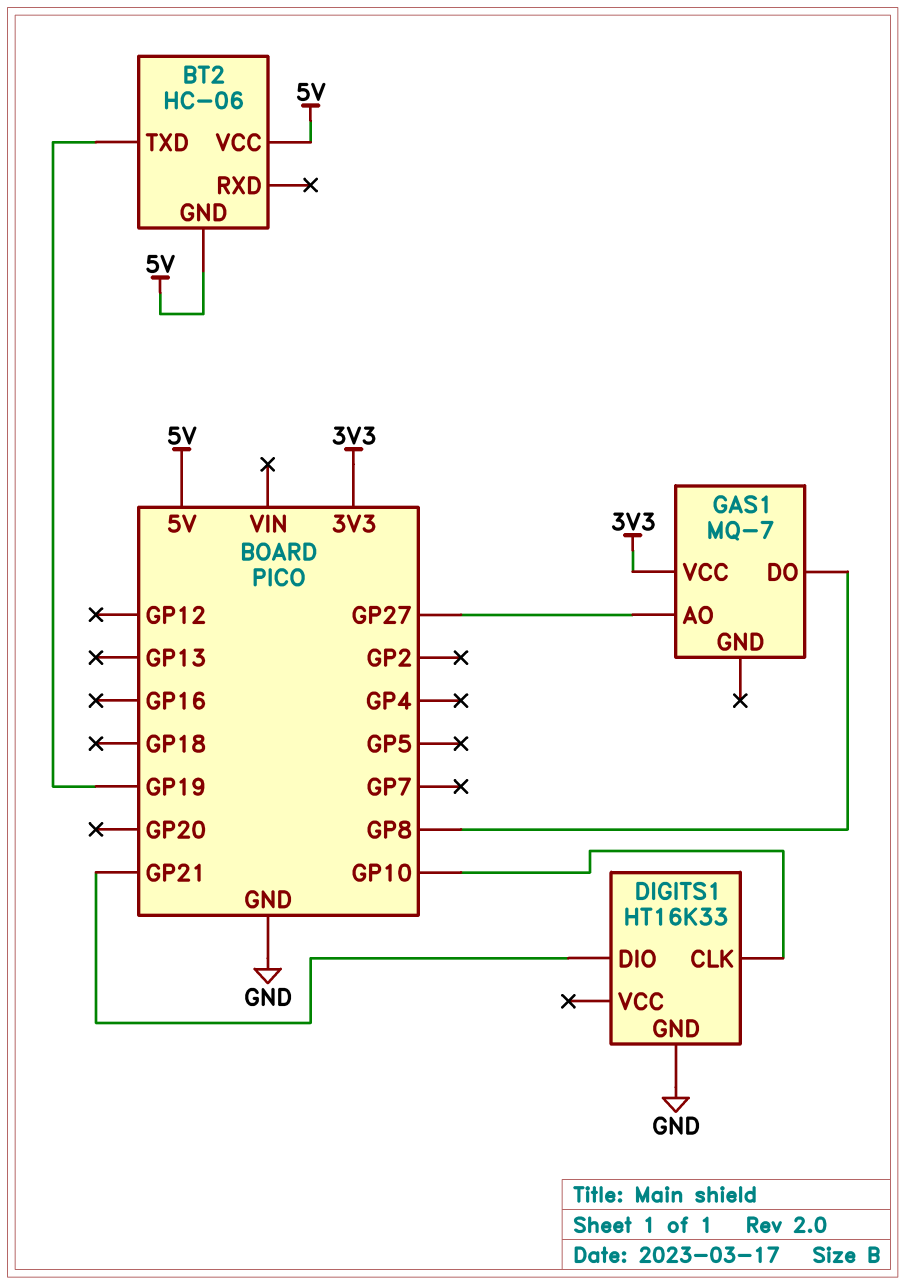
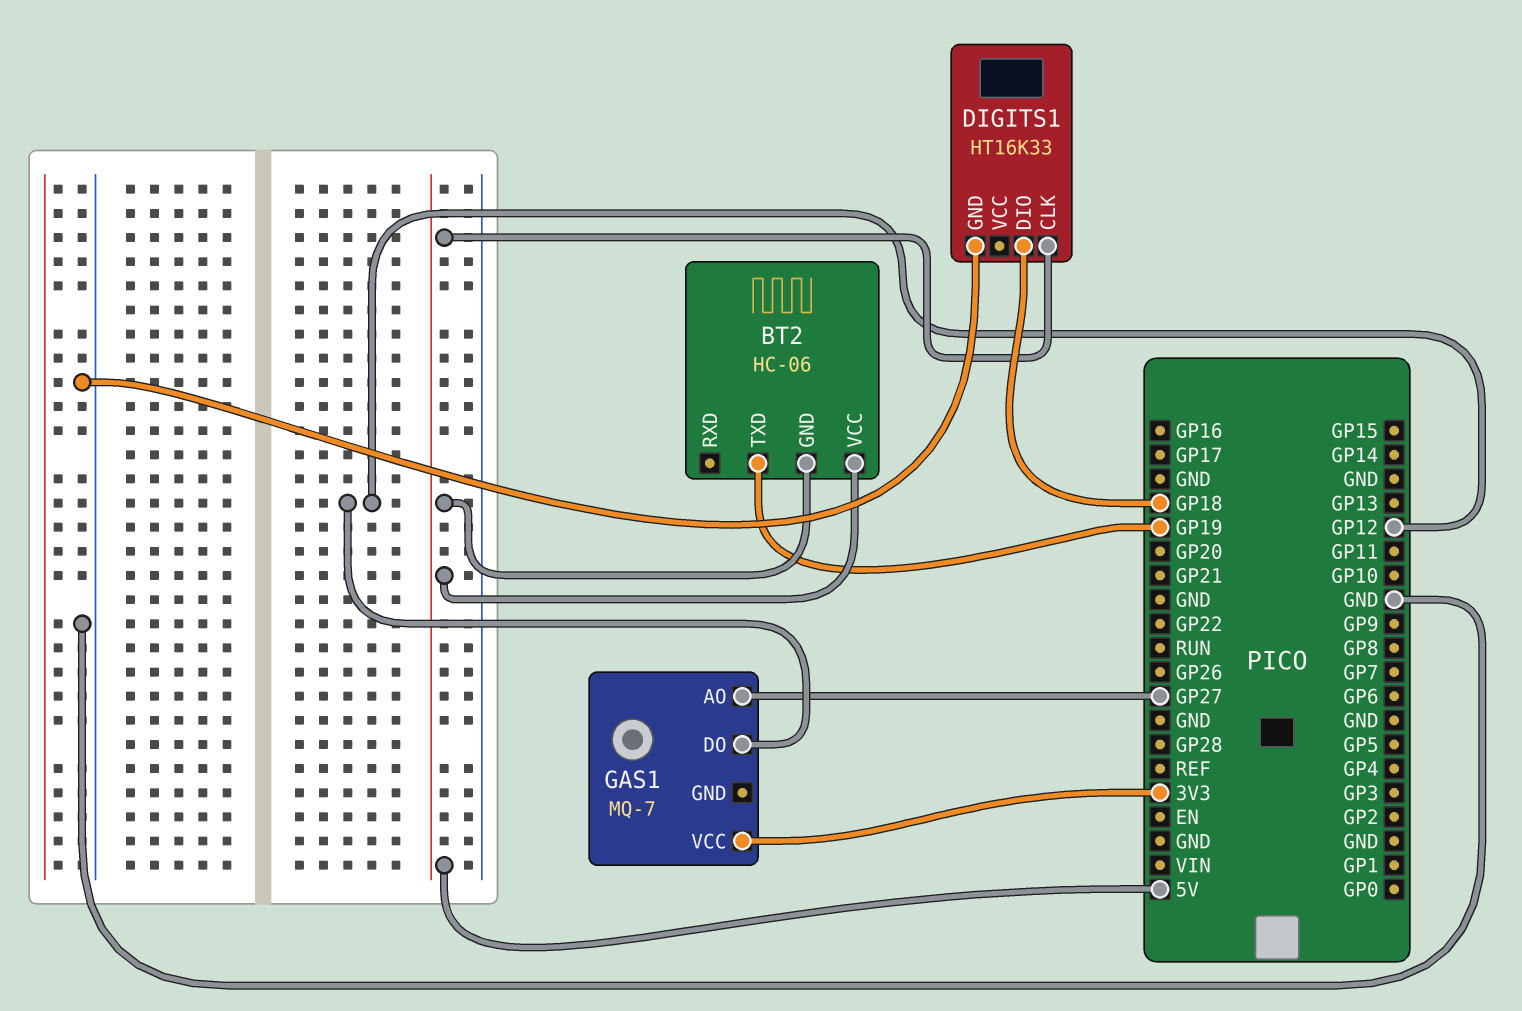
DIGITS1 pin CLK: GP10 -> 5V
DIGITS1 pin DIO: GP21 -> GP18
GAS1 pin DO: GP8 -> GP12

